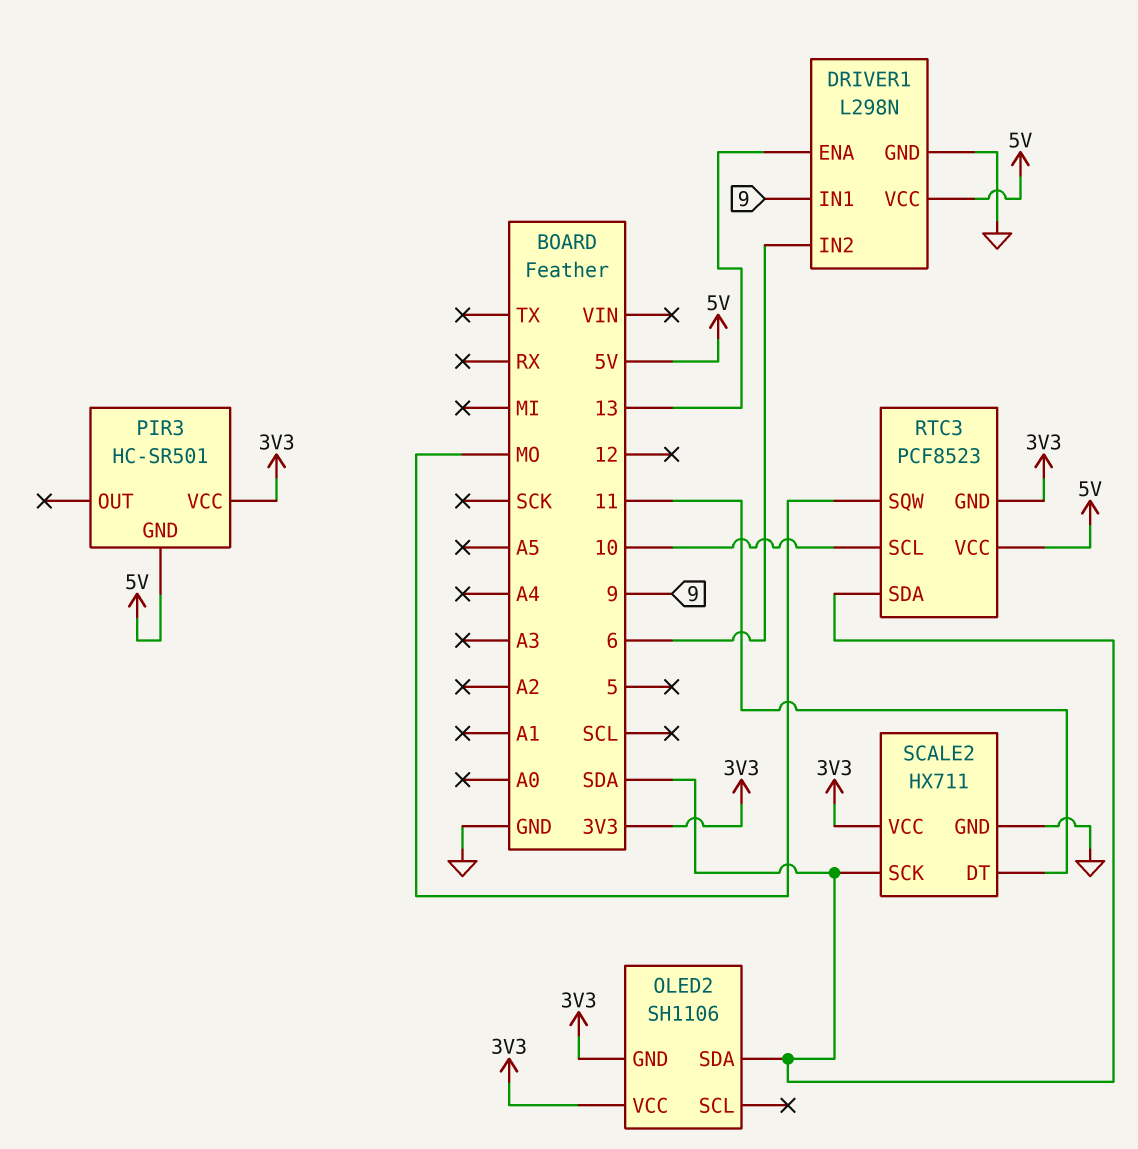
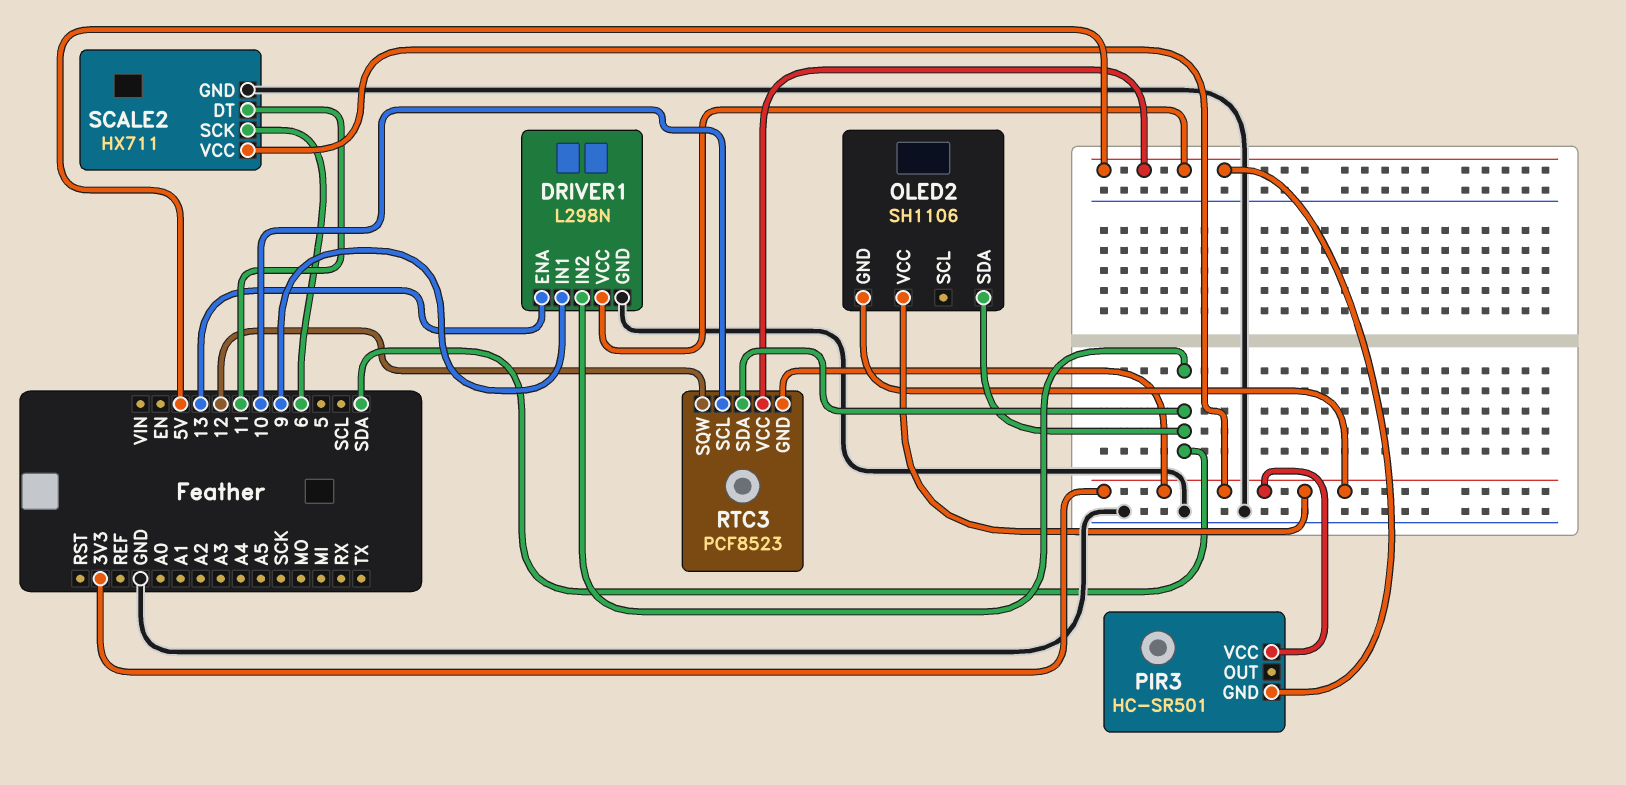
DRIVER1 pin IN2: 6 -> SDA
RTC3 pin SQW: MO -> 12
SCALE2 pin SCK: SDA -> 6

